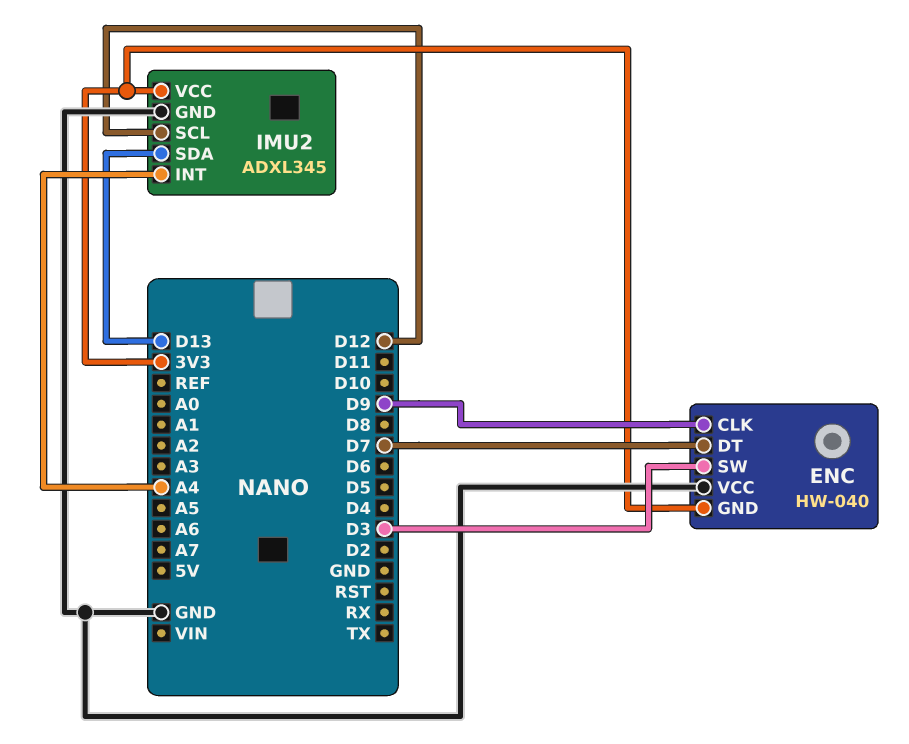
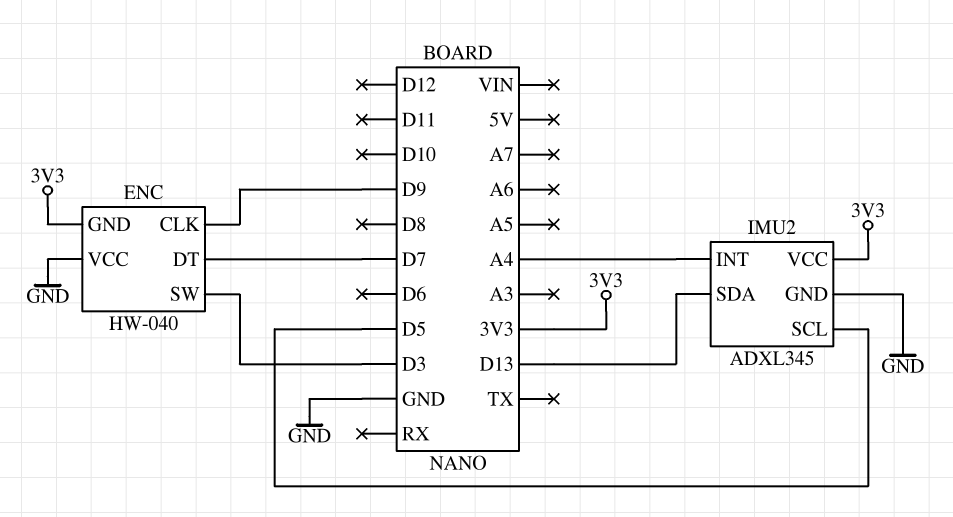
IMU2 pin SCL: D12 -> D5

